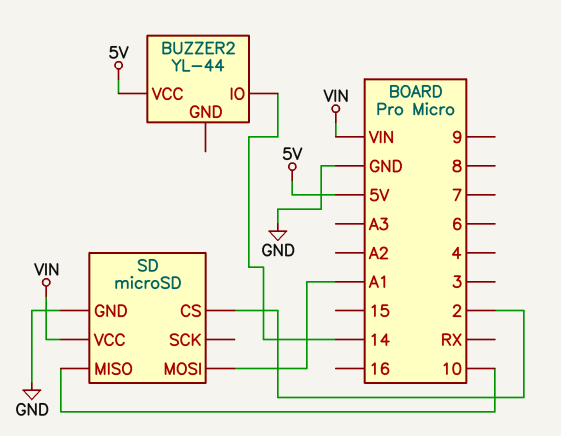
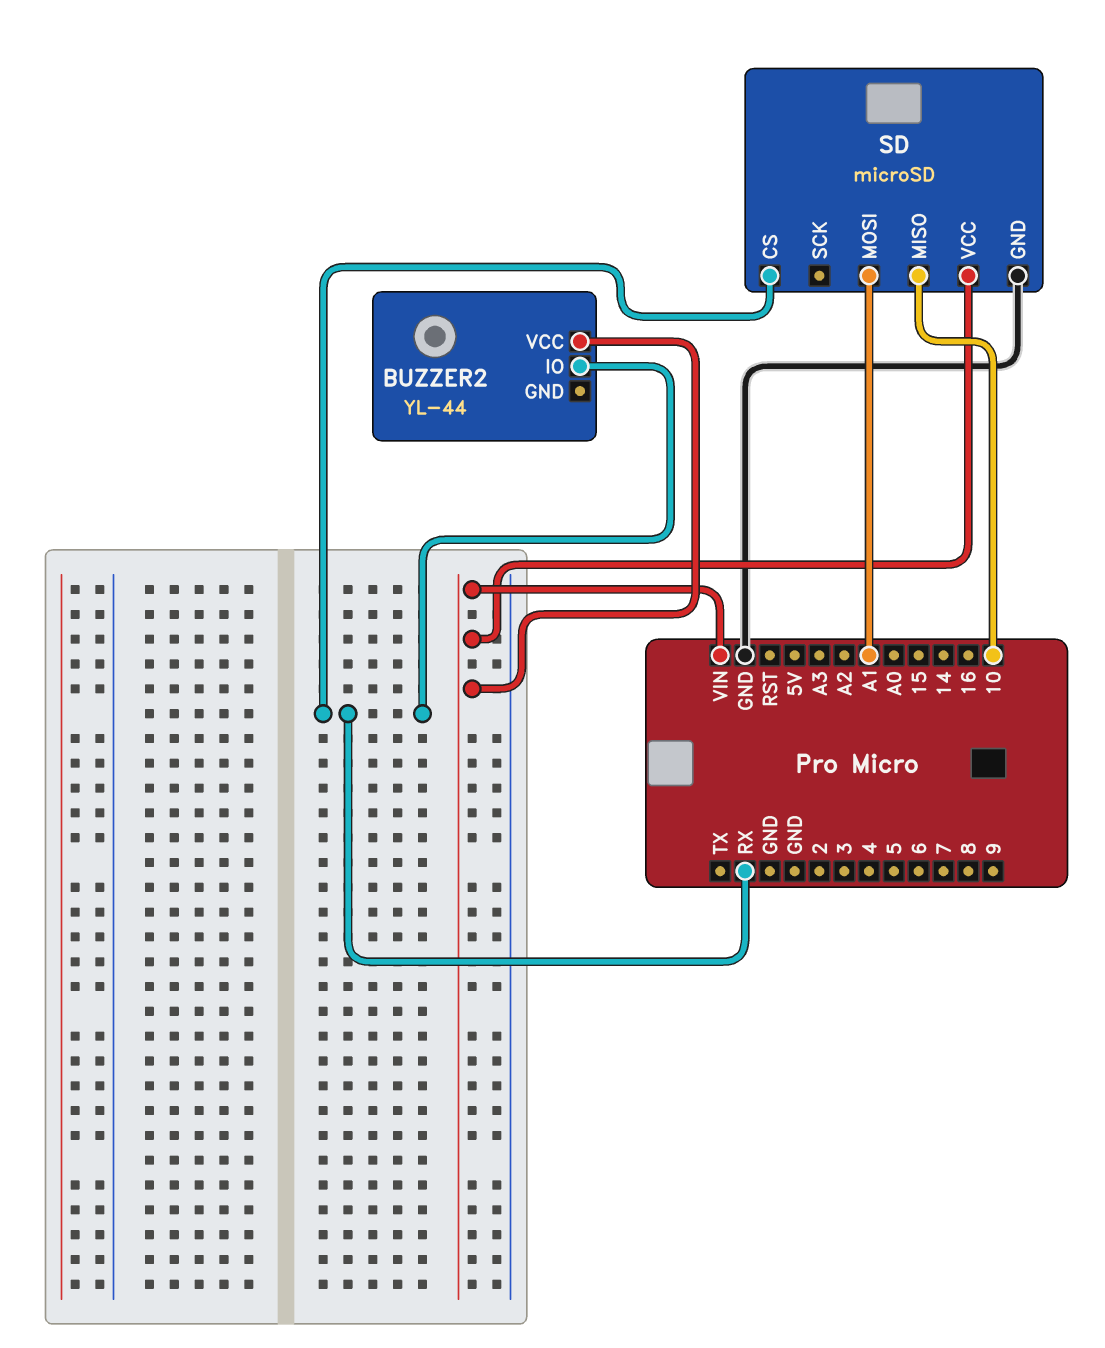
BUZZER2 pin IO: 14 -> RX
BUZZER2 pin VCC: 5V -> VIN
SD pin CS: 2 -> RX

